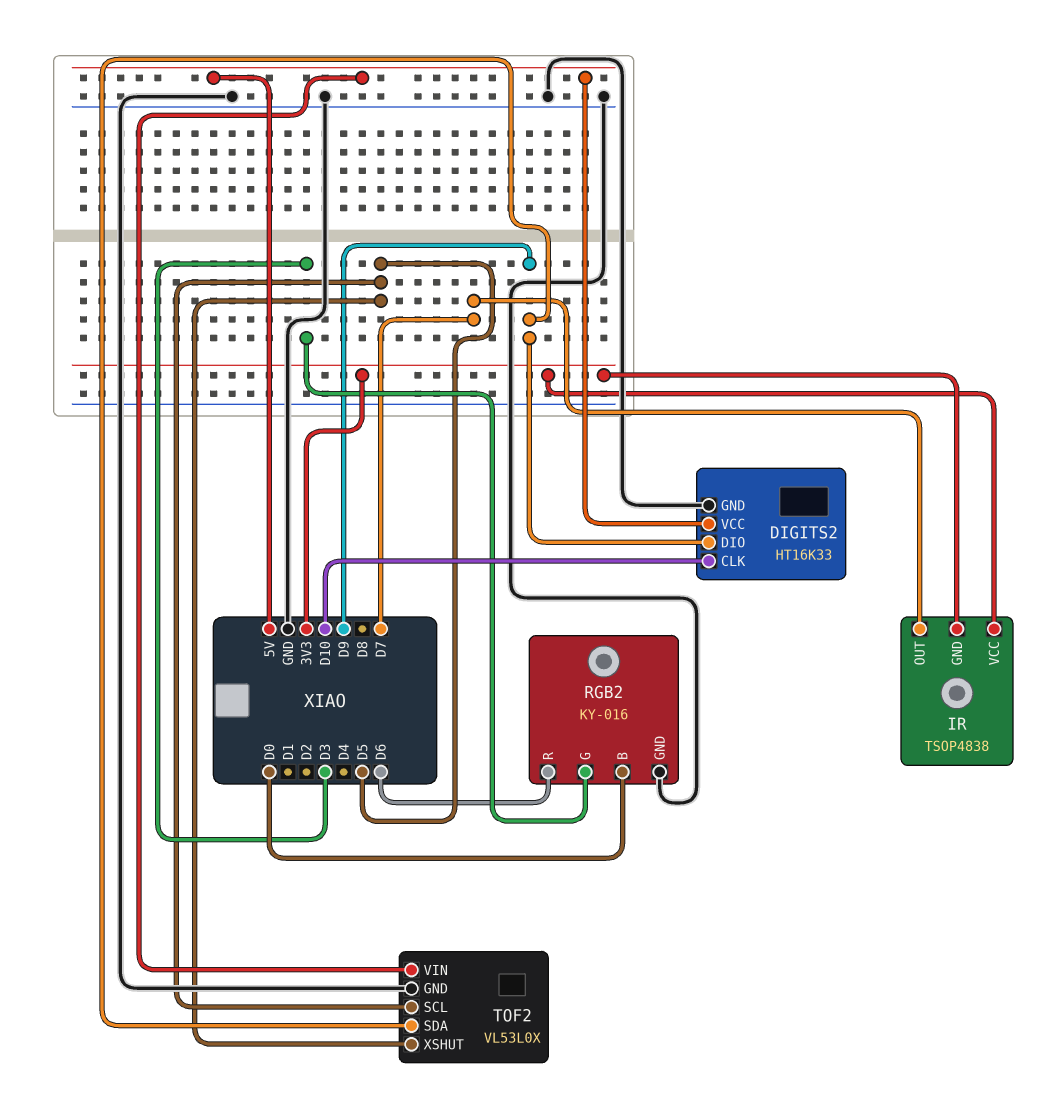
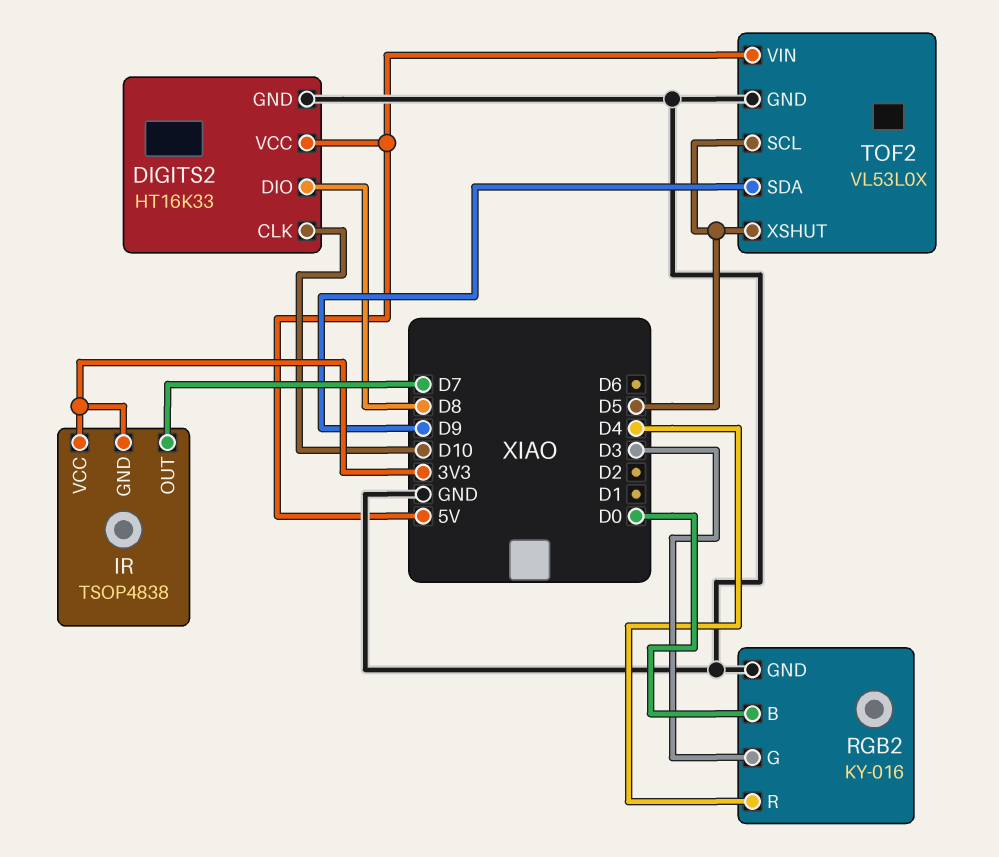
DIGITS2 pin DIO: D9 -> D8
RGB2 pin R: D6 -> D4

